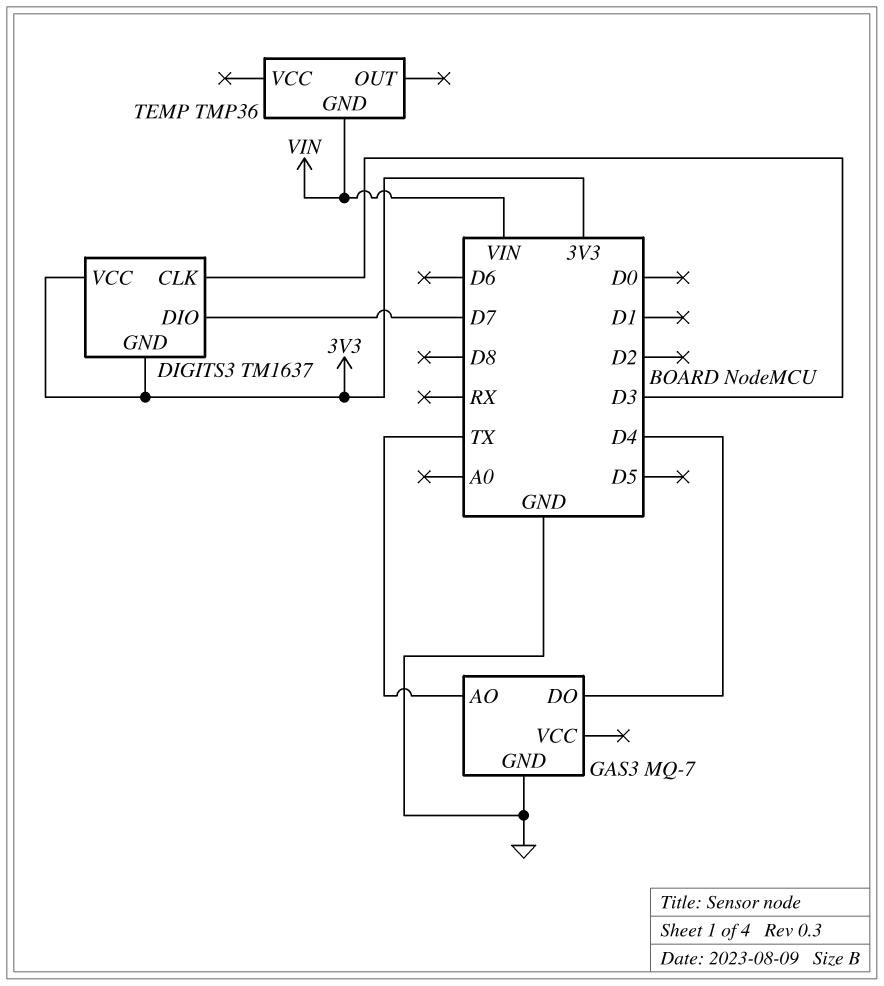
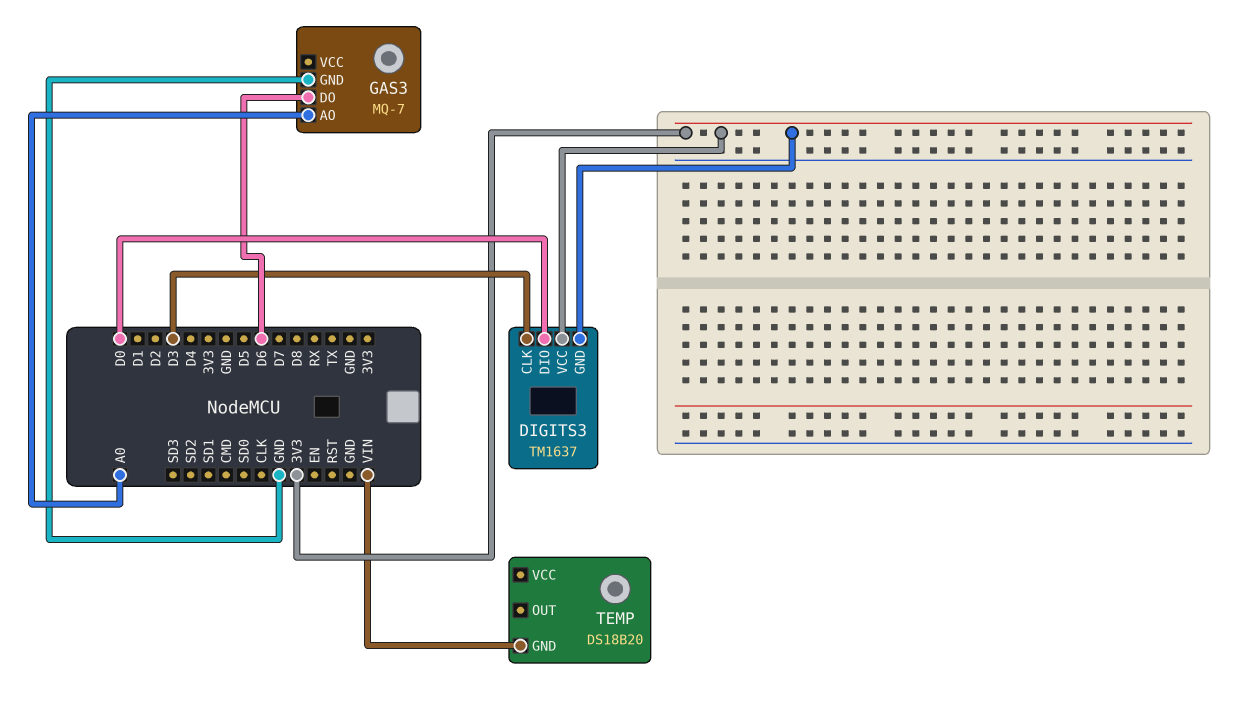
DIGITS3 pin DIO: D7 -> D0
GAS3 pin AO: TX -> A0
GAS3 pin DO: D4 -> D6
TEMP: TMP36 -> DS18B20

